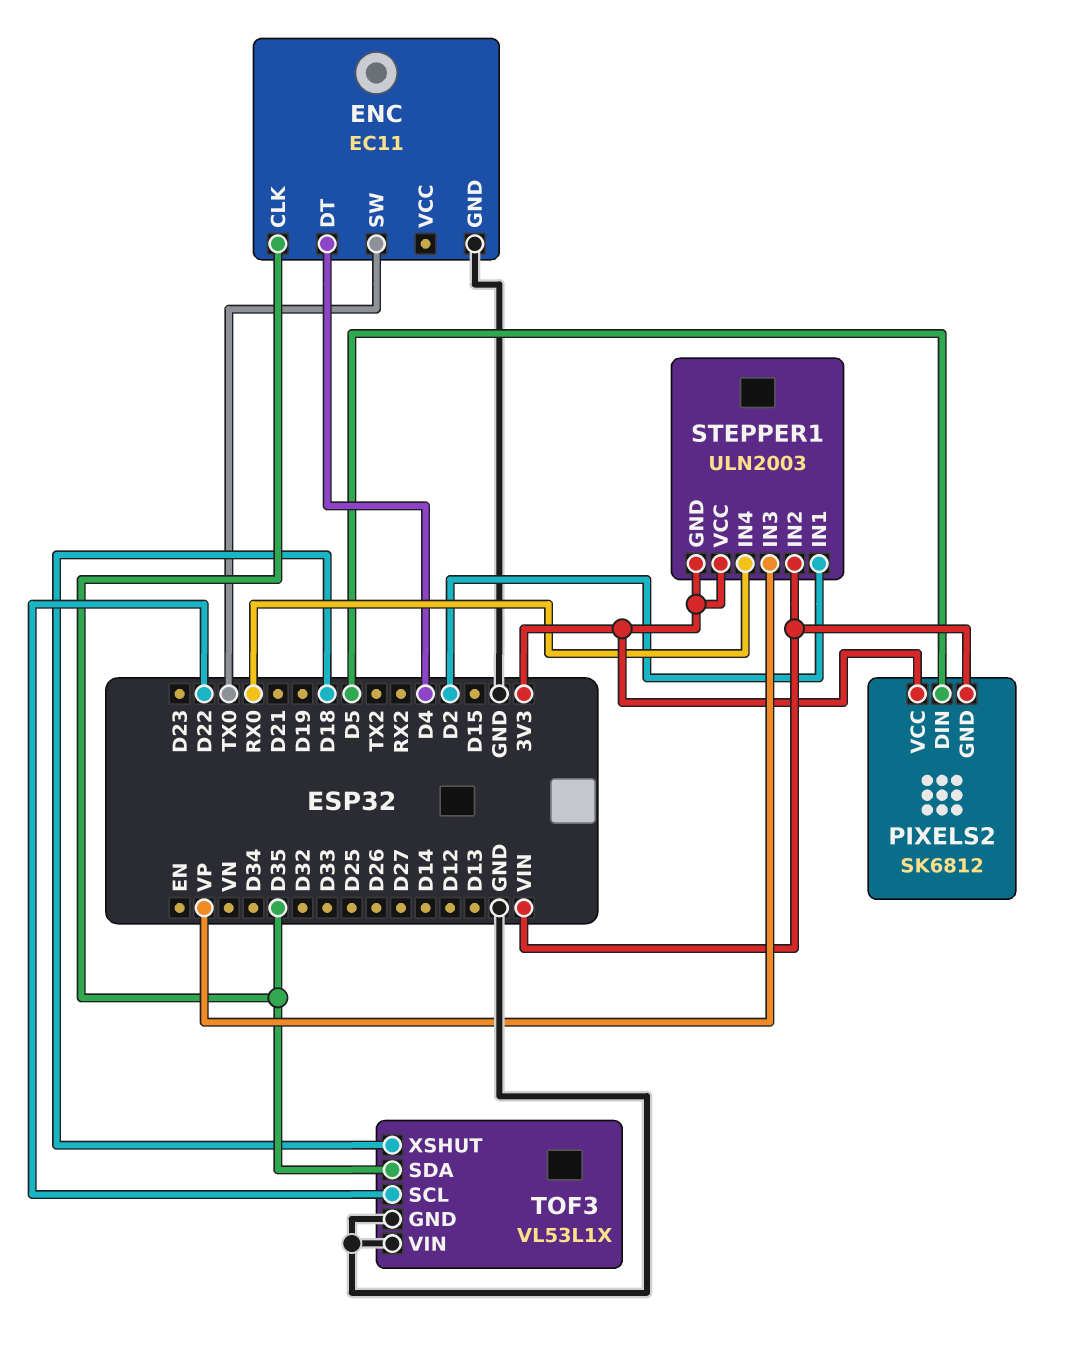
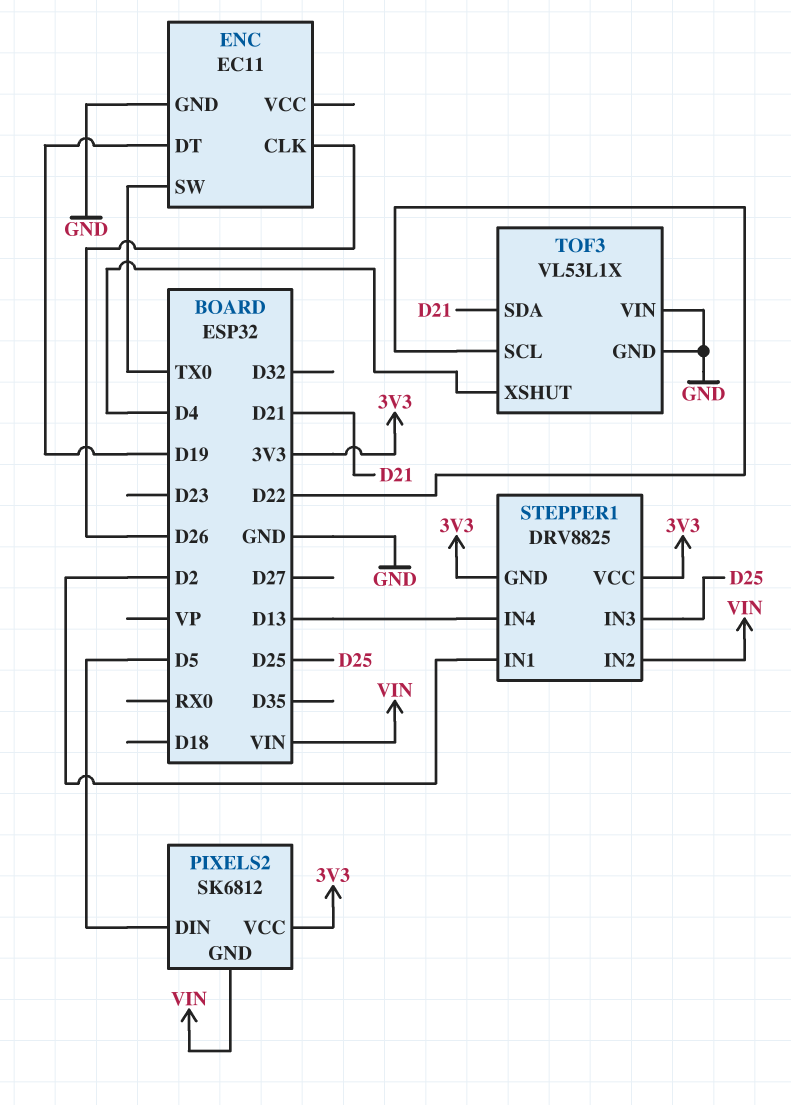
ENC pin CLK: D35 -> D26
ENC pin DT: D4 -> D19
STEPPER1: ULN2003 -> DRV8825
STEPPER1 pin IN3: VP -> D25
STEPPER1 pin IN4: RX0 -> D13
TOF3 pin SDA: D35 -> D21
TOF3 pin XSHUT: D18 -> D4

